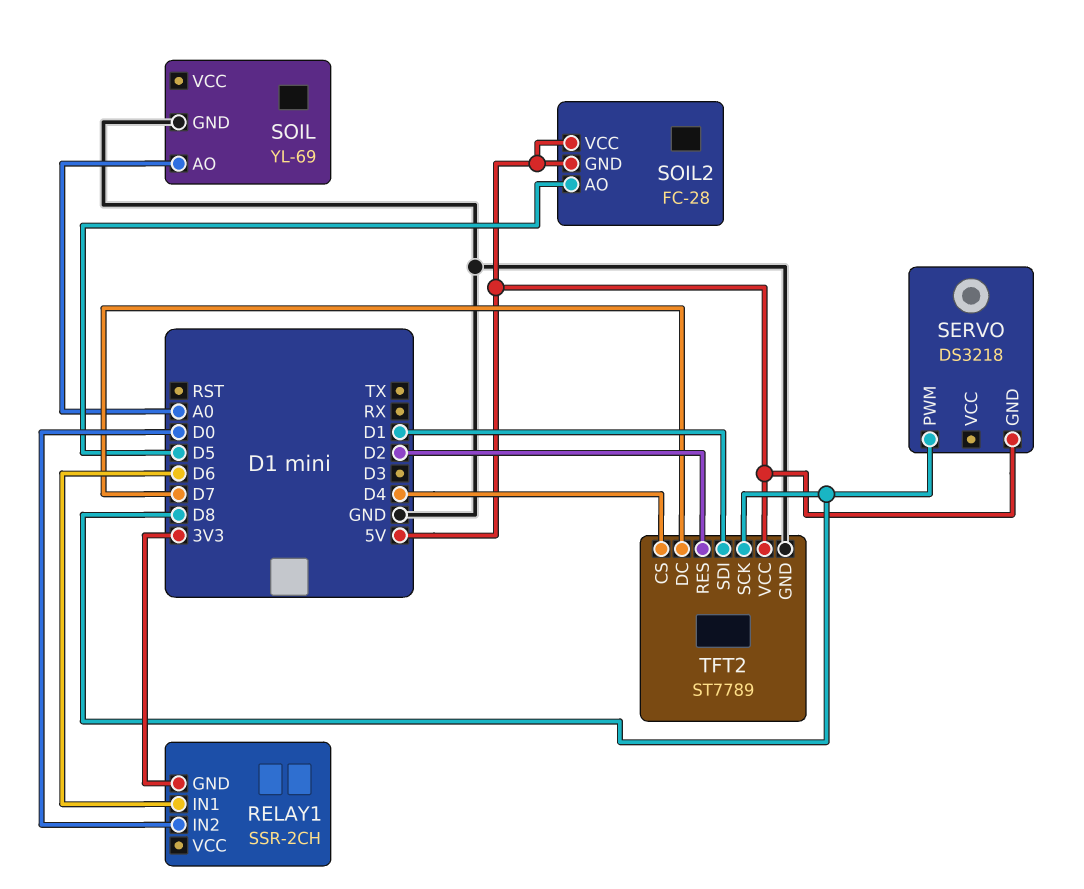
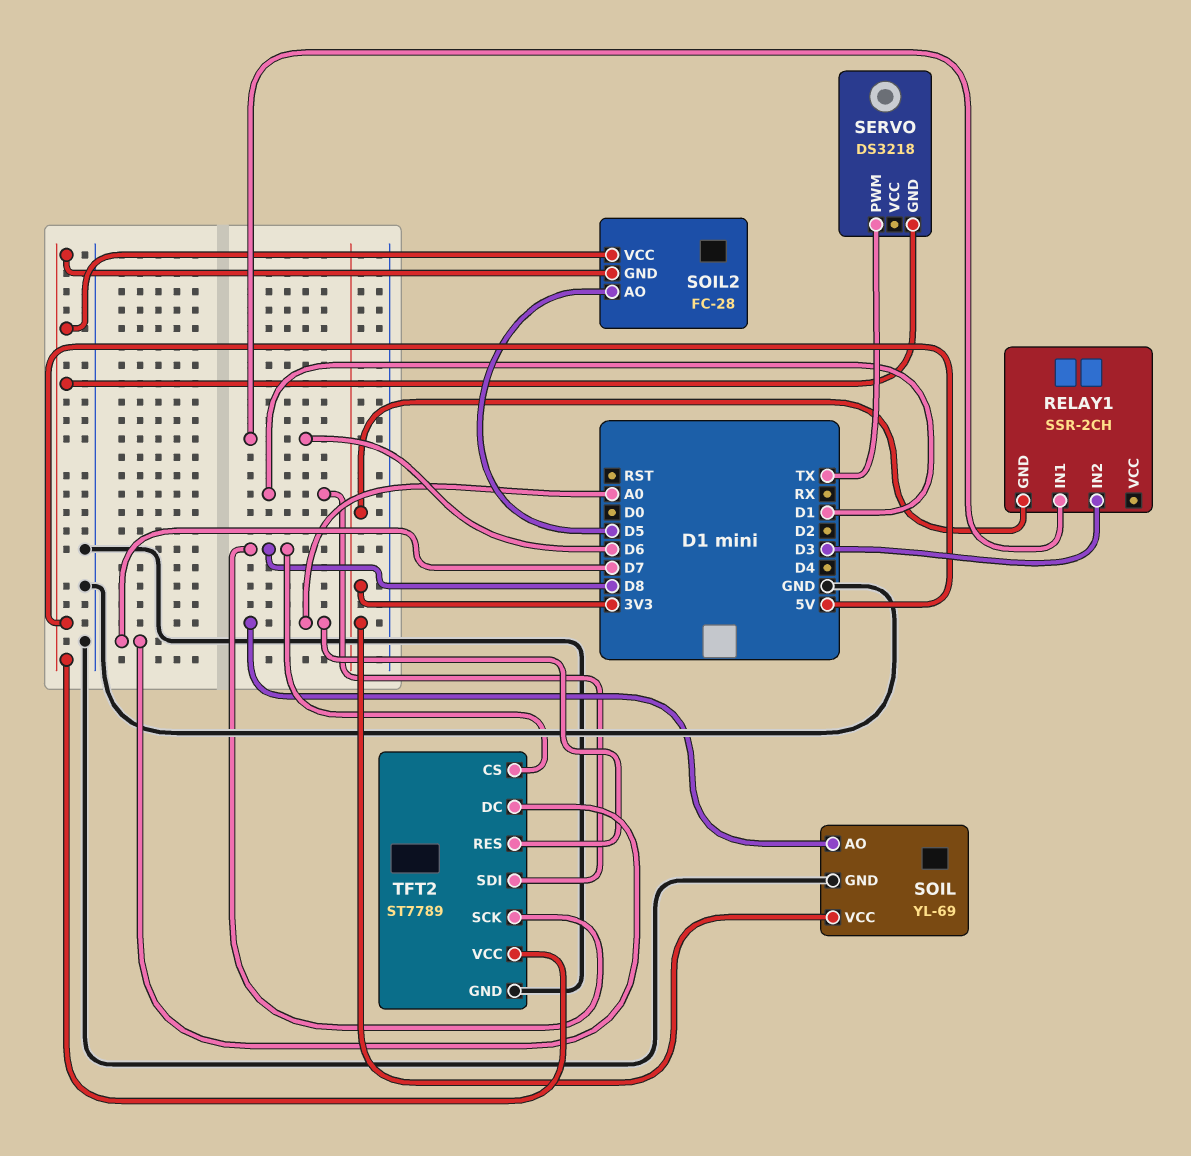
RELAY1 pin IN2: D0 -> D3
SERVO pin PWM: D8 -> TX
SOIL pin VCC: none -> 3V3
TFT2 pin CS: D4 -> D8
TFT2 pin RES: D2 -> A0

